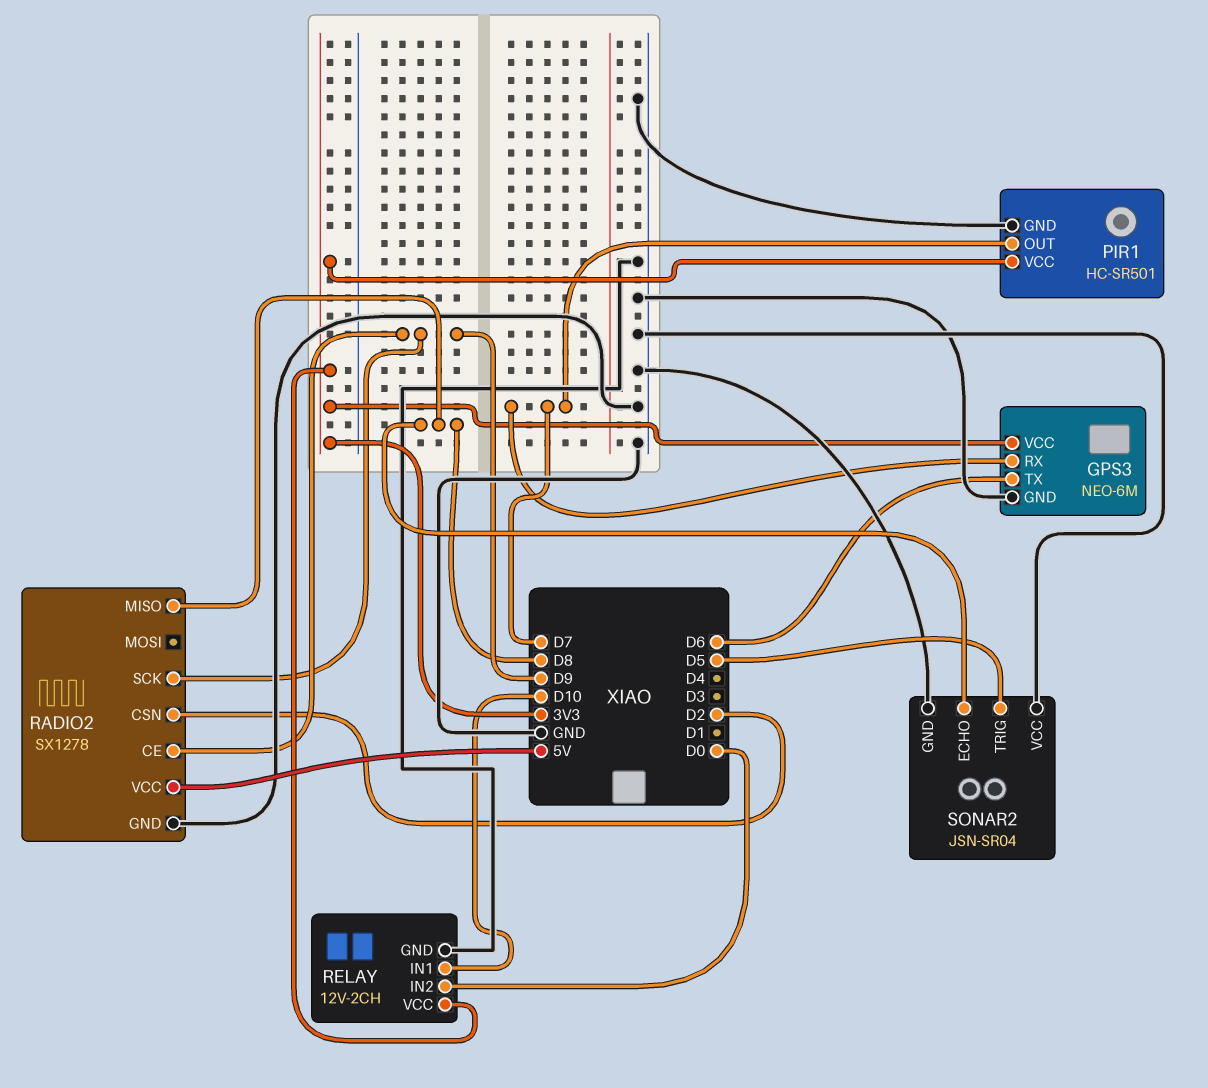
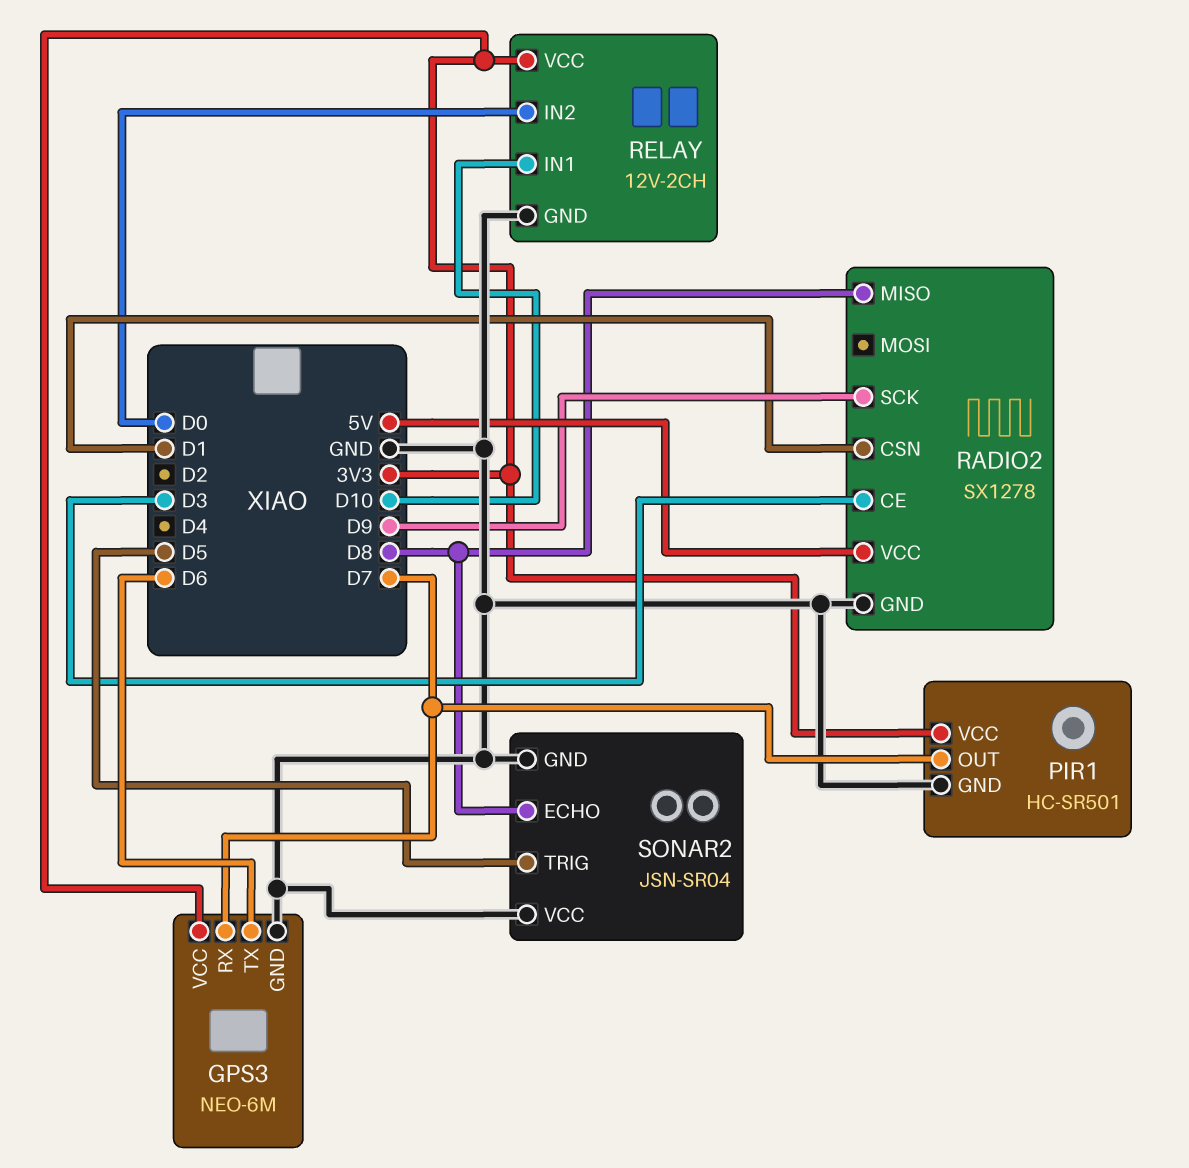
RADIO2 pin CE: D9 -> D3
RADIO2 pin CSN: D2 -> D1

